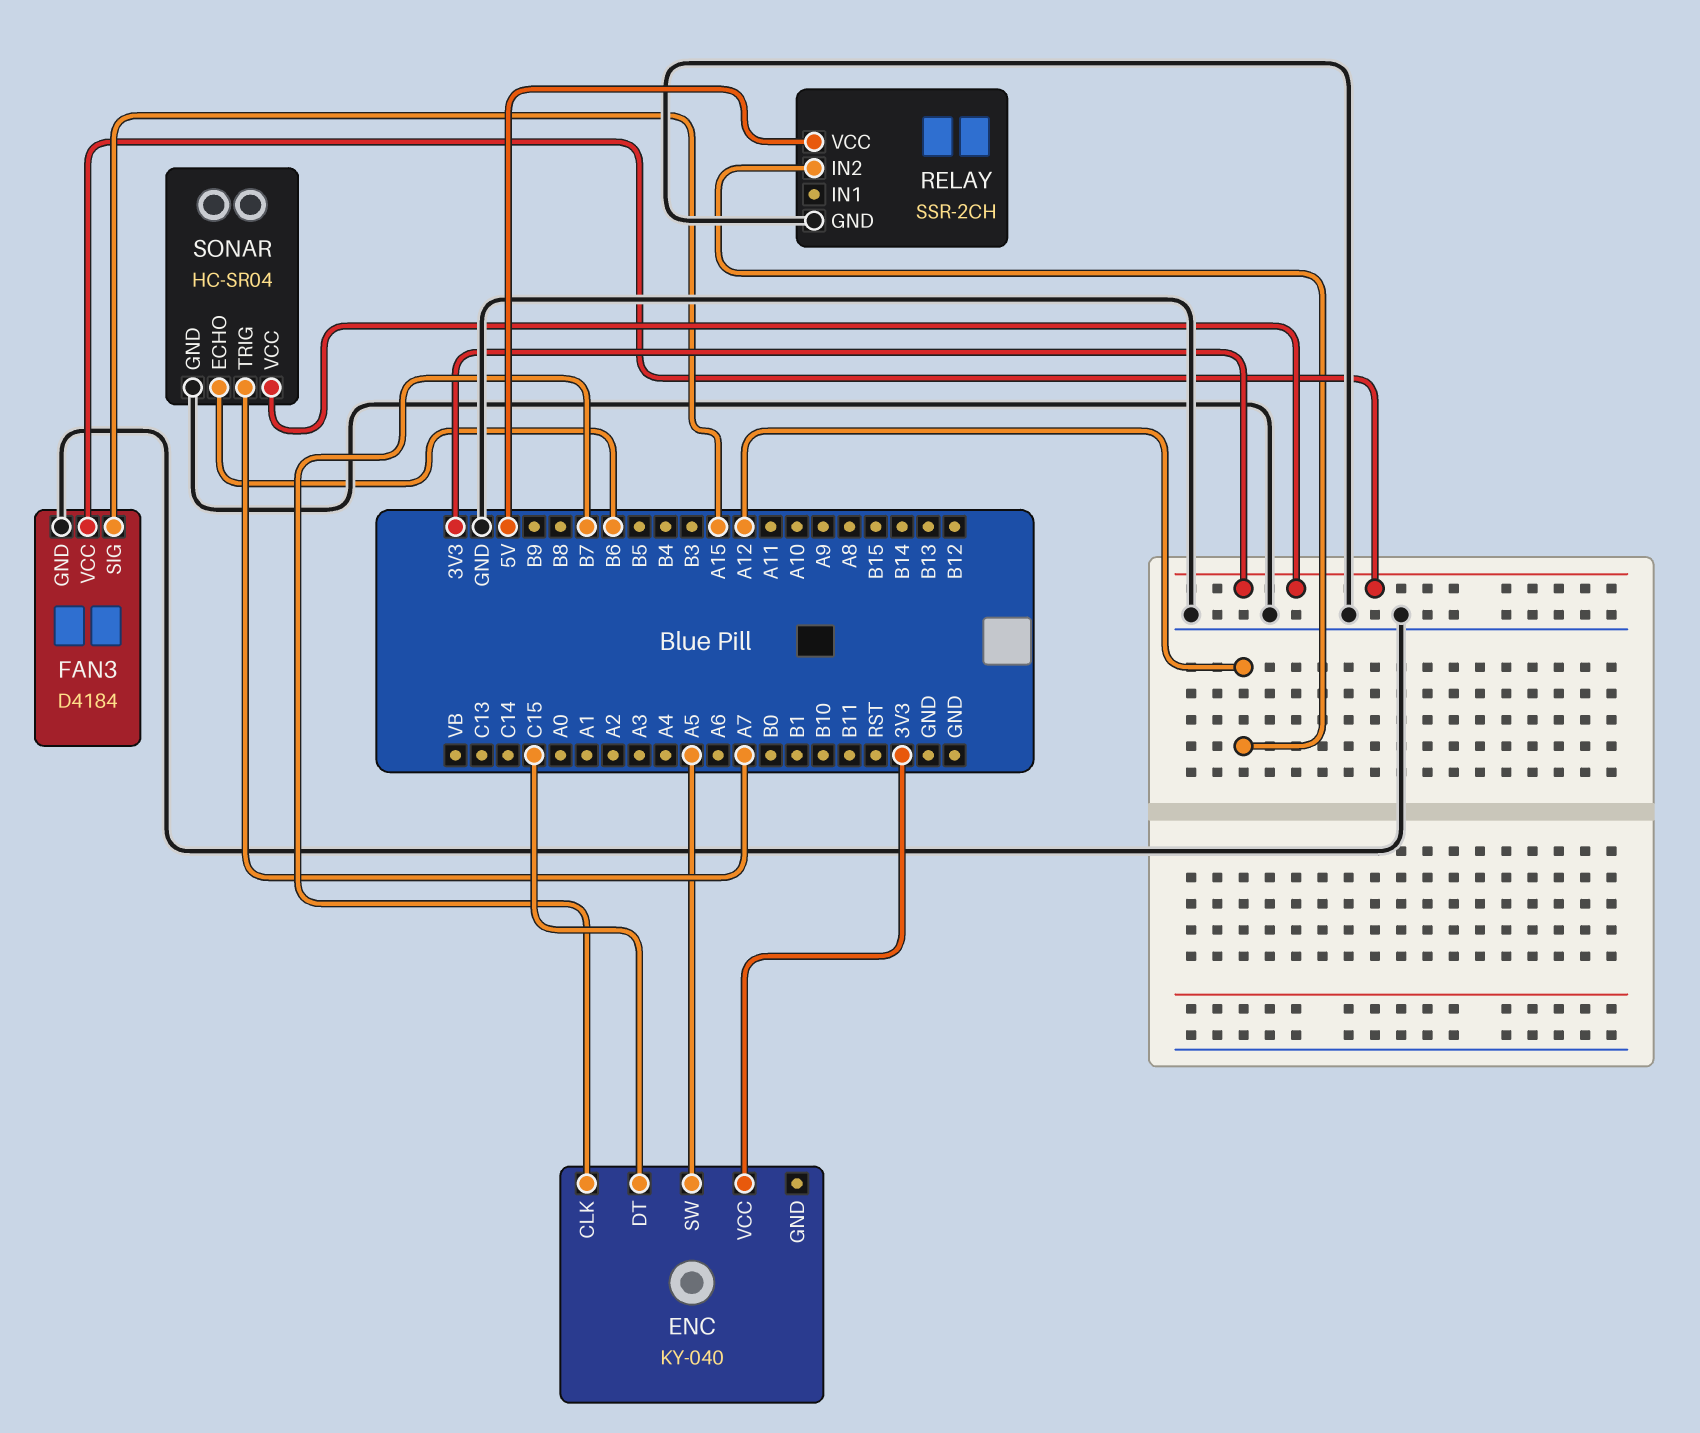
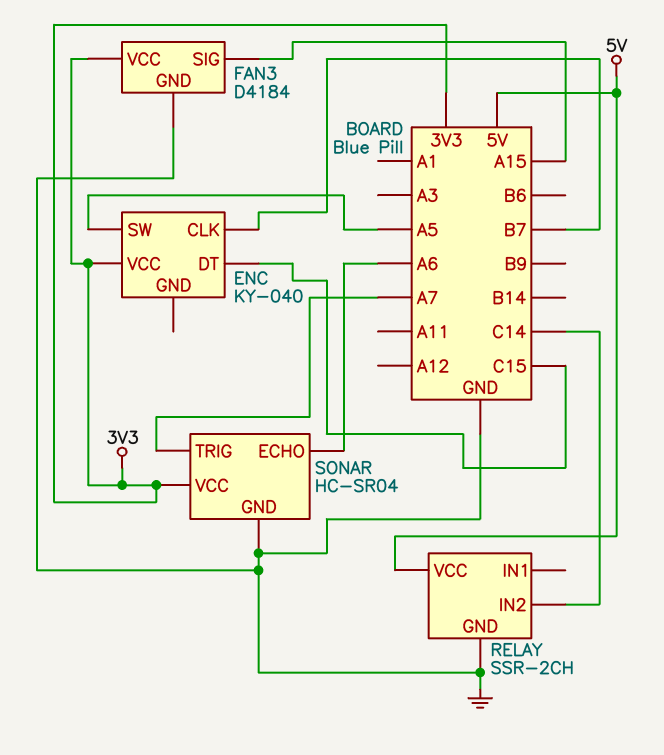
RELAY pin IN2: A12 -> C14
SONAR pin ECHO: B6 -> A6

